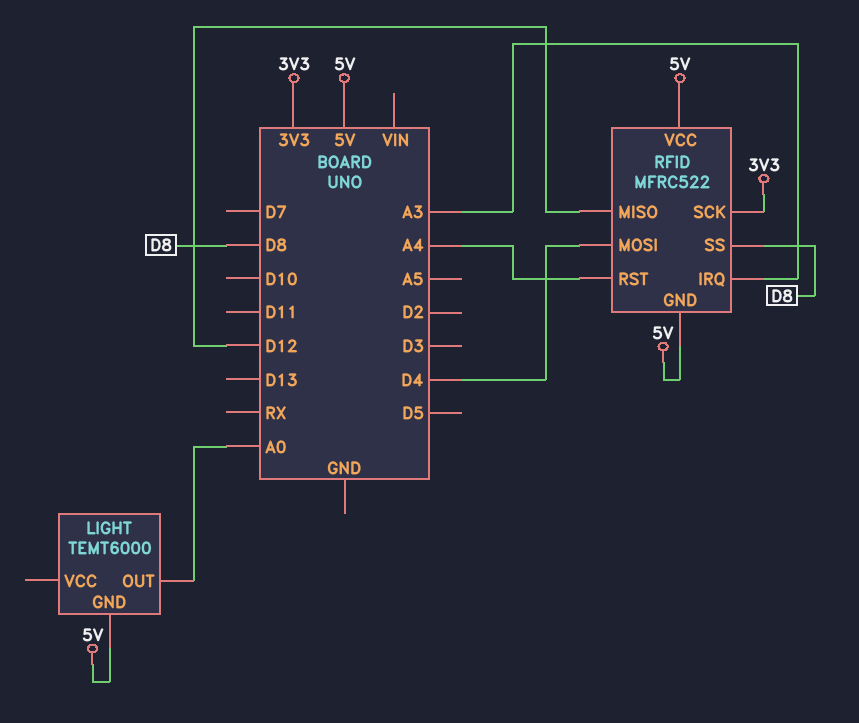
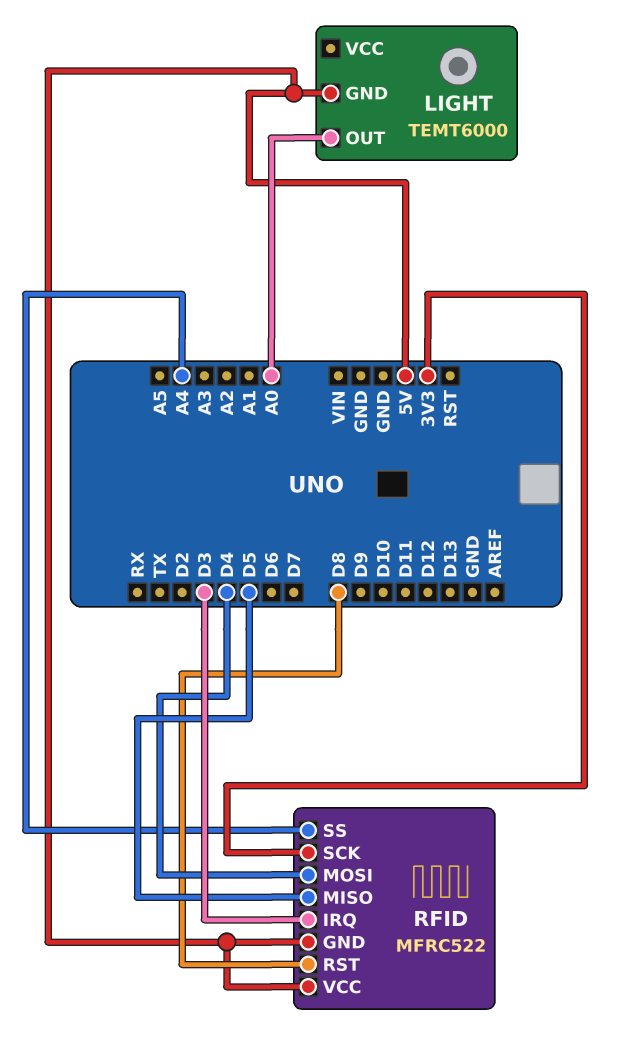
RFID pin IRQ: A3 -> D3
RFID pin MISO: D12 -> D5
RFID pin RST: A4 -> D8
RFID pin SS: D8 -> A4

